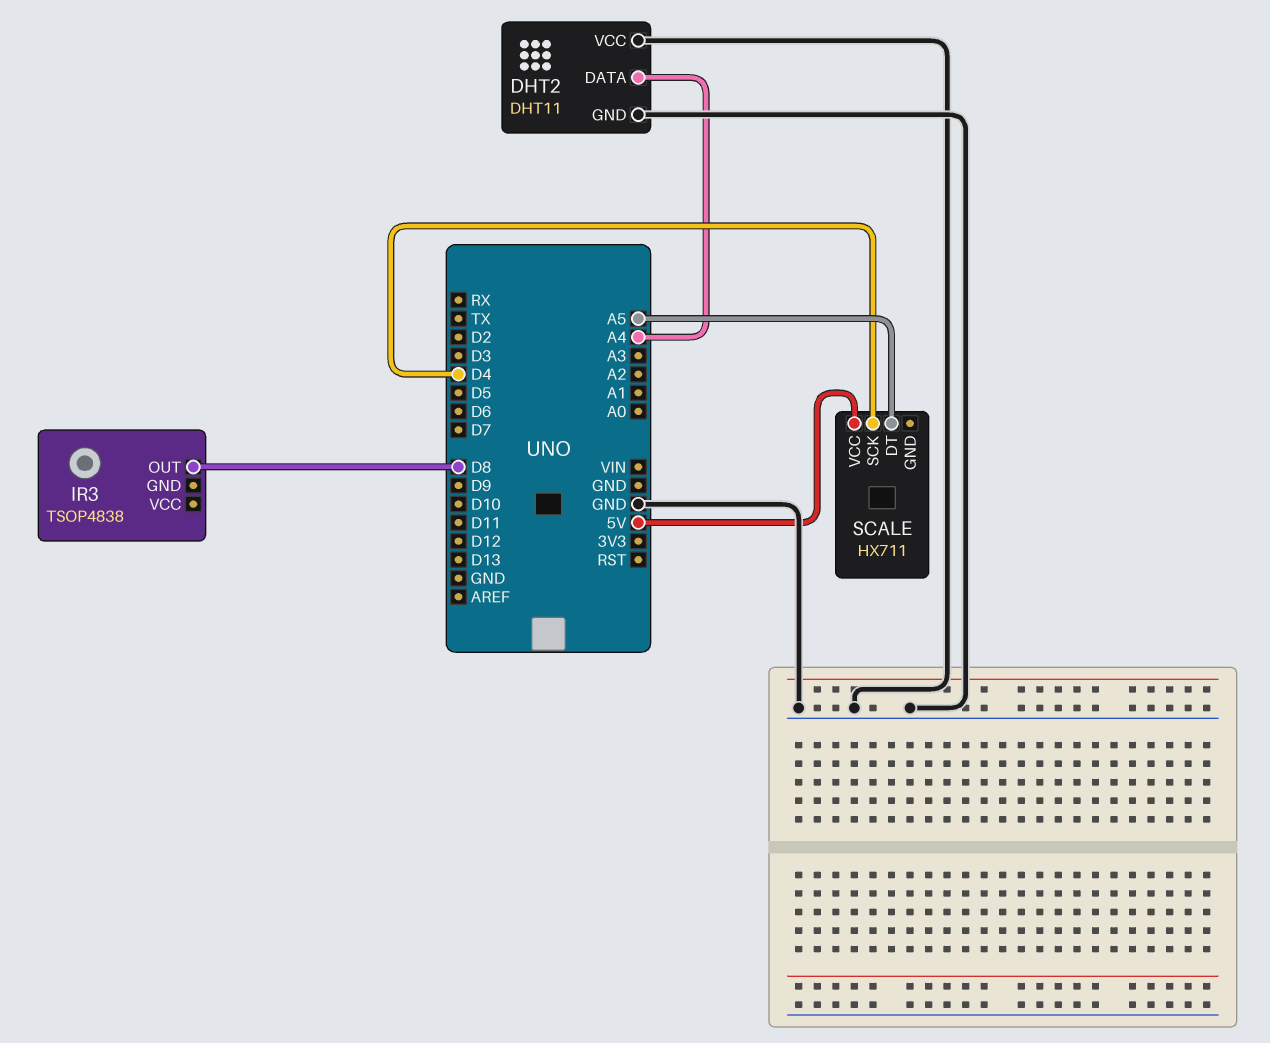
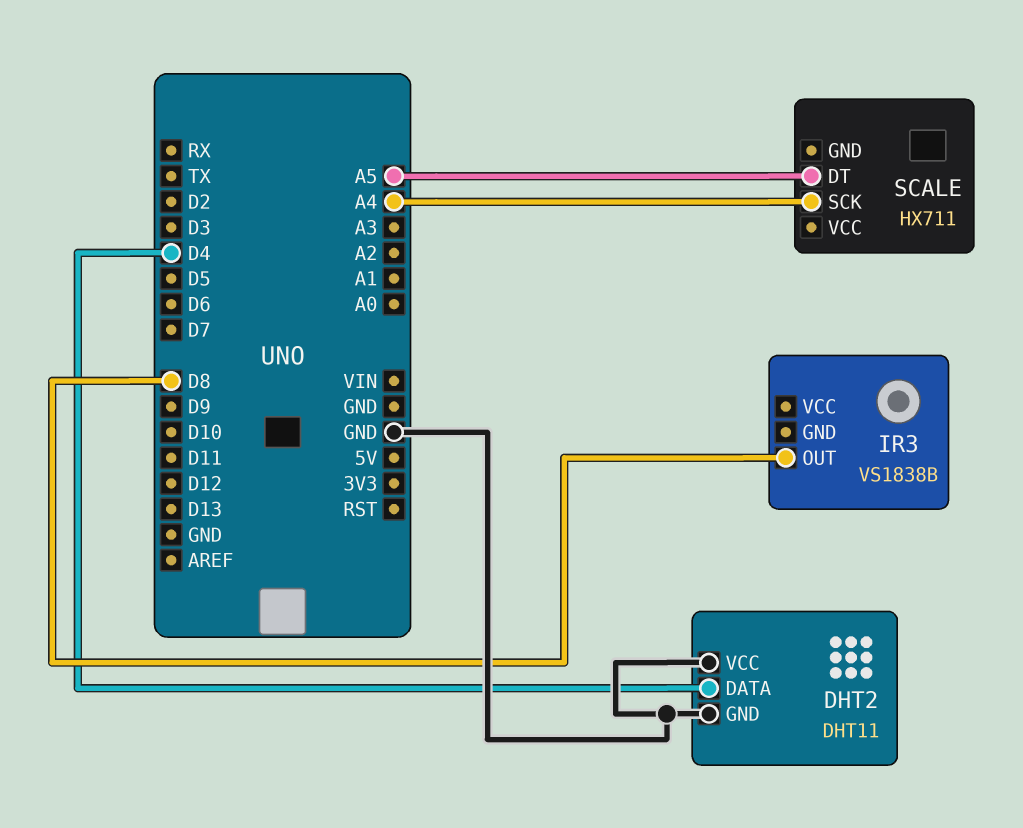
DHT2 pin DATA: A4 -> D4
IR3: TSOP4838 -> VS1838B
SCALE pin SCK: D4 -> A4
SCALE pin VCC: 5V -> none

